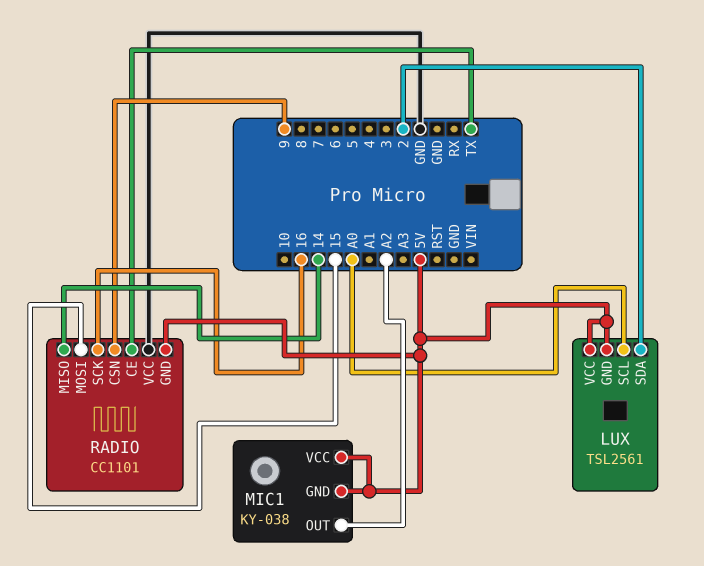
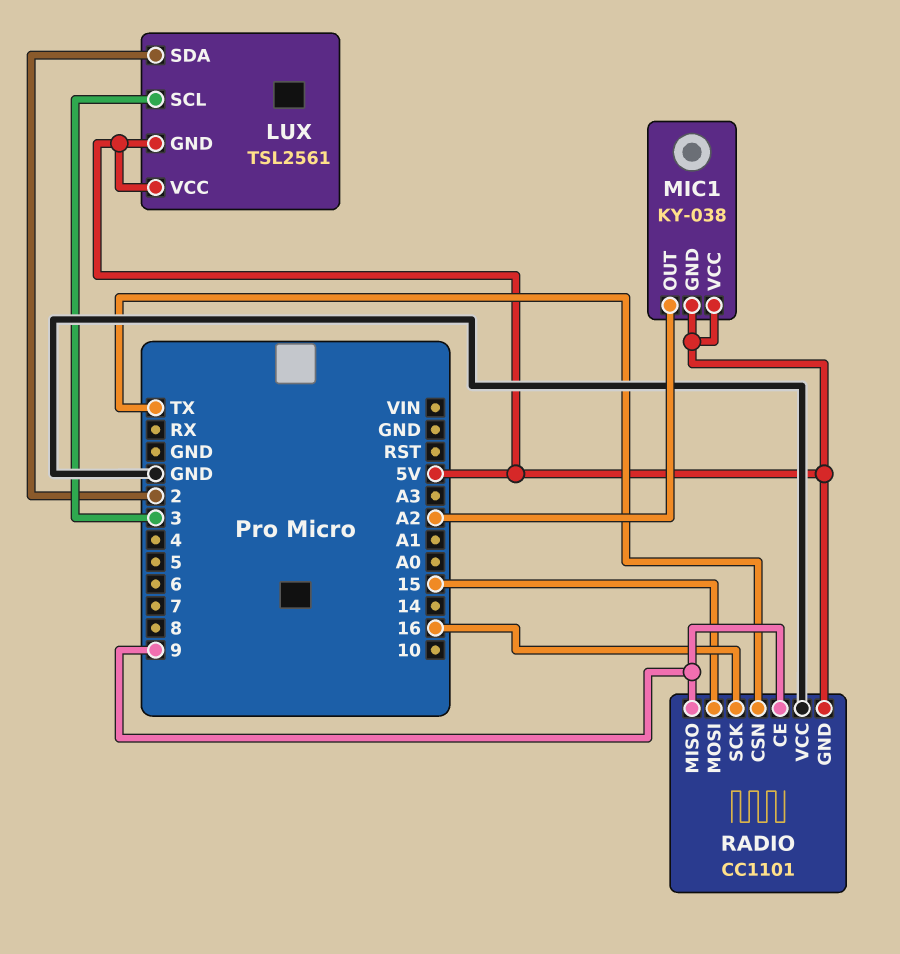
LUX pin SCL: A0 -> 3
RADIO pin CE: TX -> 9
RADIO pin CSN: 9 -> TX
RADIO pin MISO: 14 -> 9

